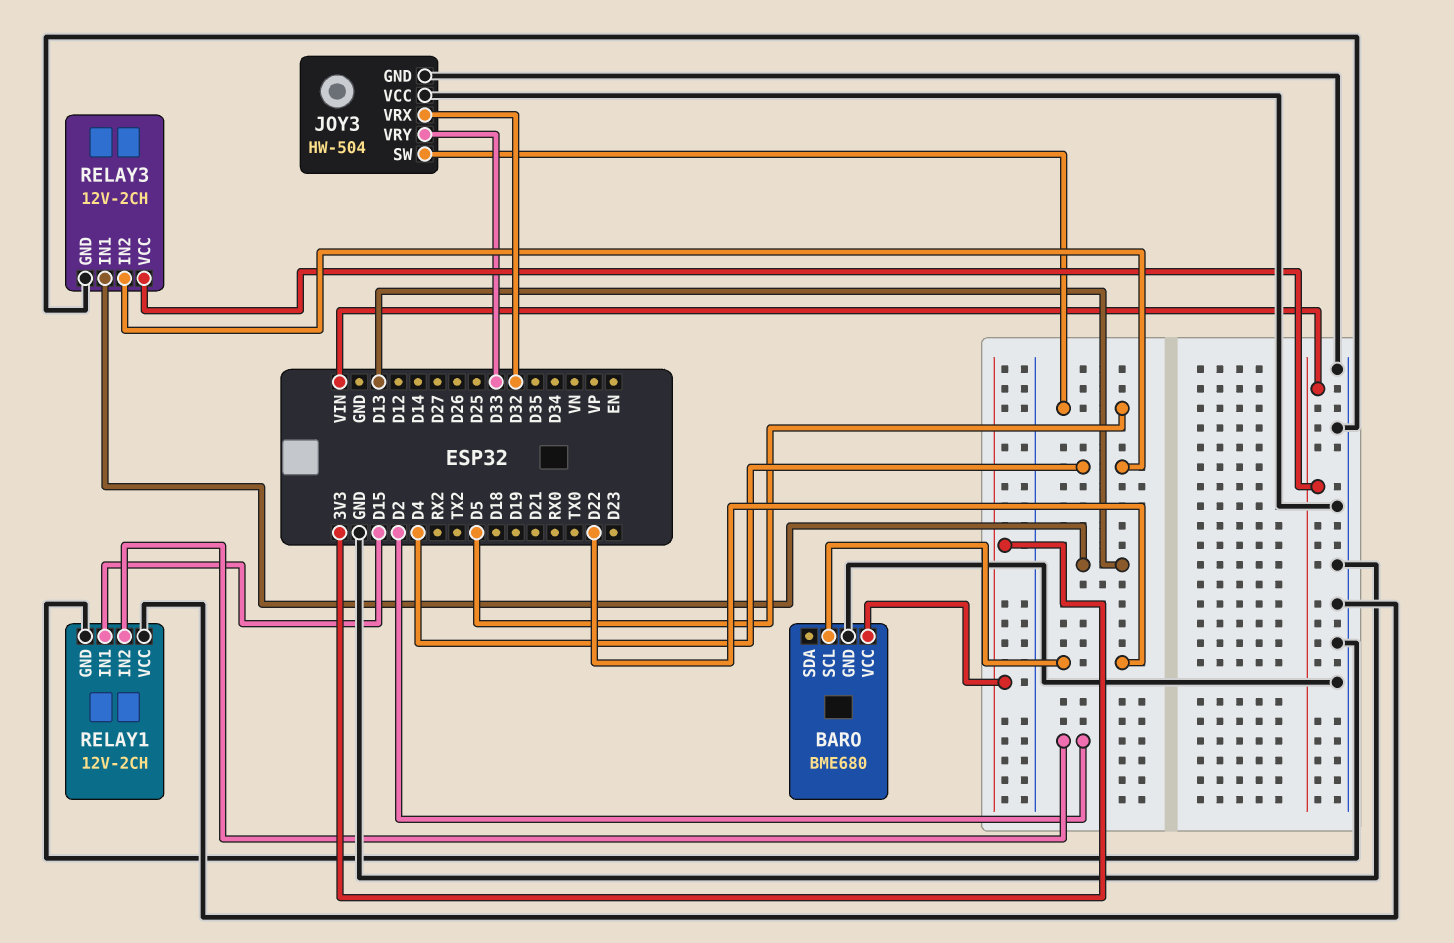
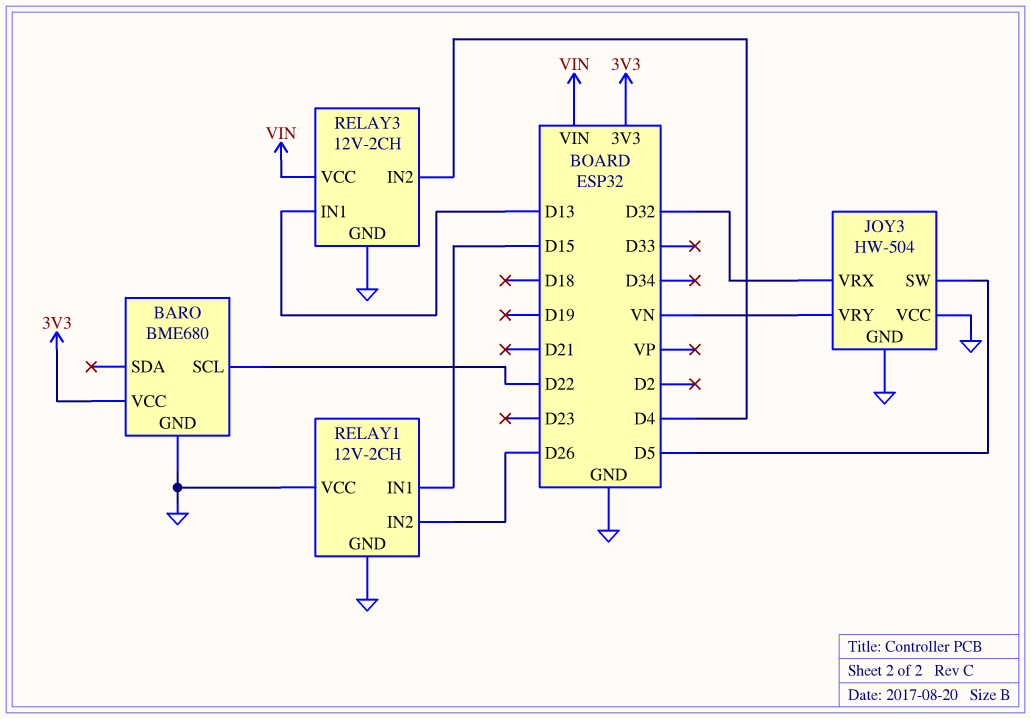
JOY3 pin VRY: D33 -> VN
RELAY1 pin IN2: D2 -> D26

